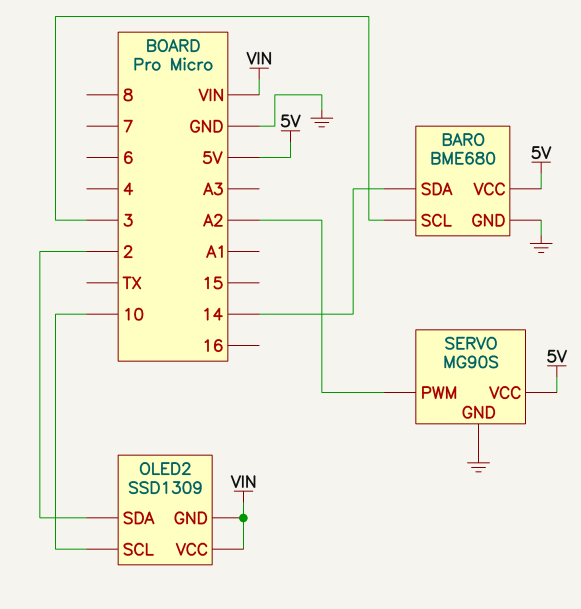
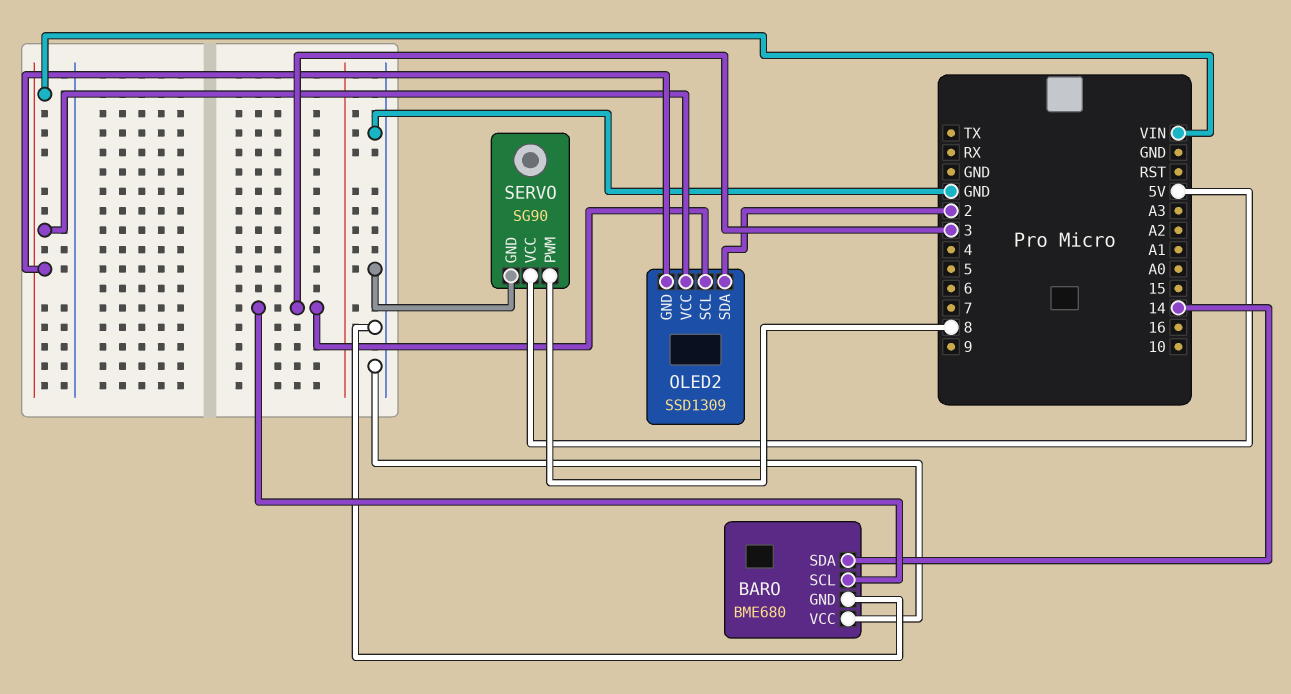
BARO pin VCC: 5V -> GND
OLED2 pin SCL: 10 -> 3
SERVO: MG90S -> SG90
SERVO pin PWM: A2 -> 8

